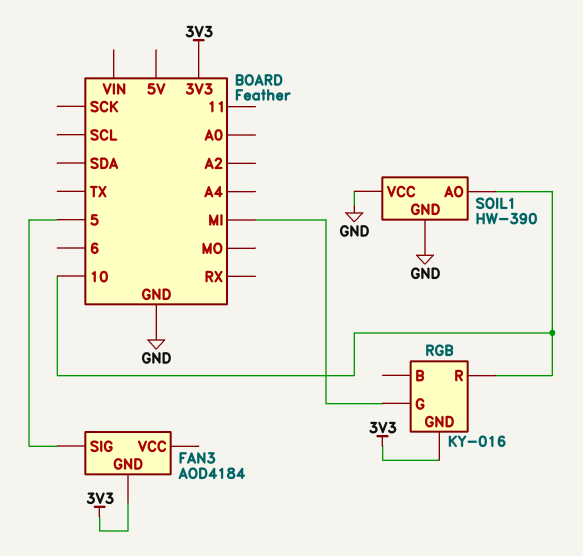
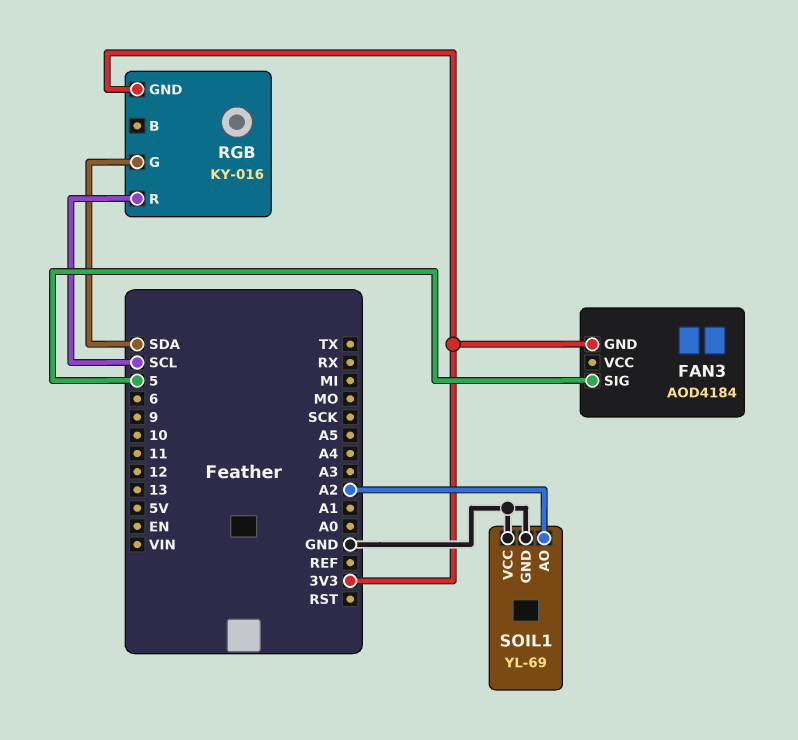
RGB pin G: MI -> SDA
RGB pin R: 10 -> SCL
SOIL1: HW-390 -> YL-69
SOIL1 pin AO: 10 -> A2

